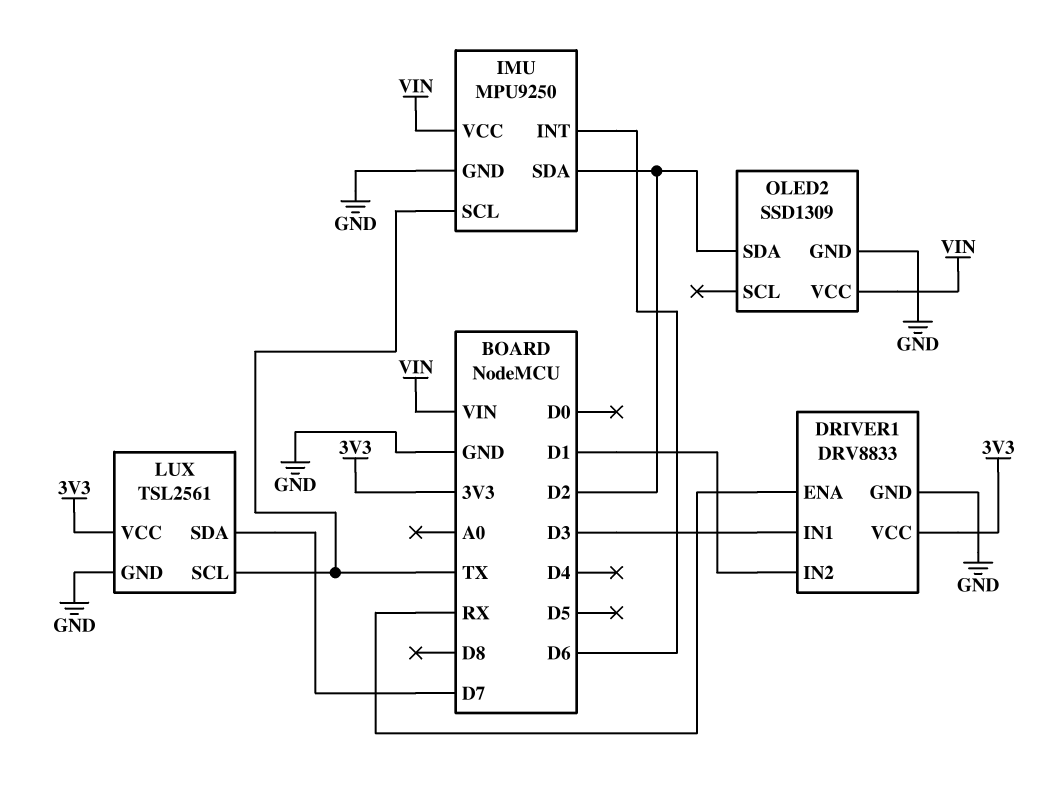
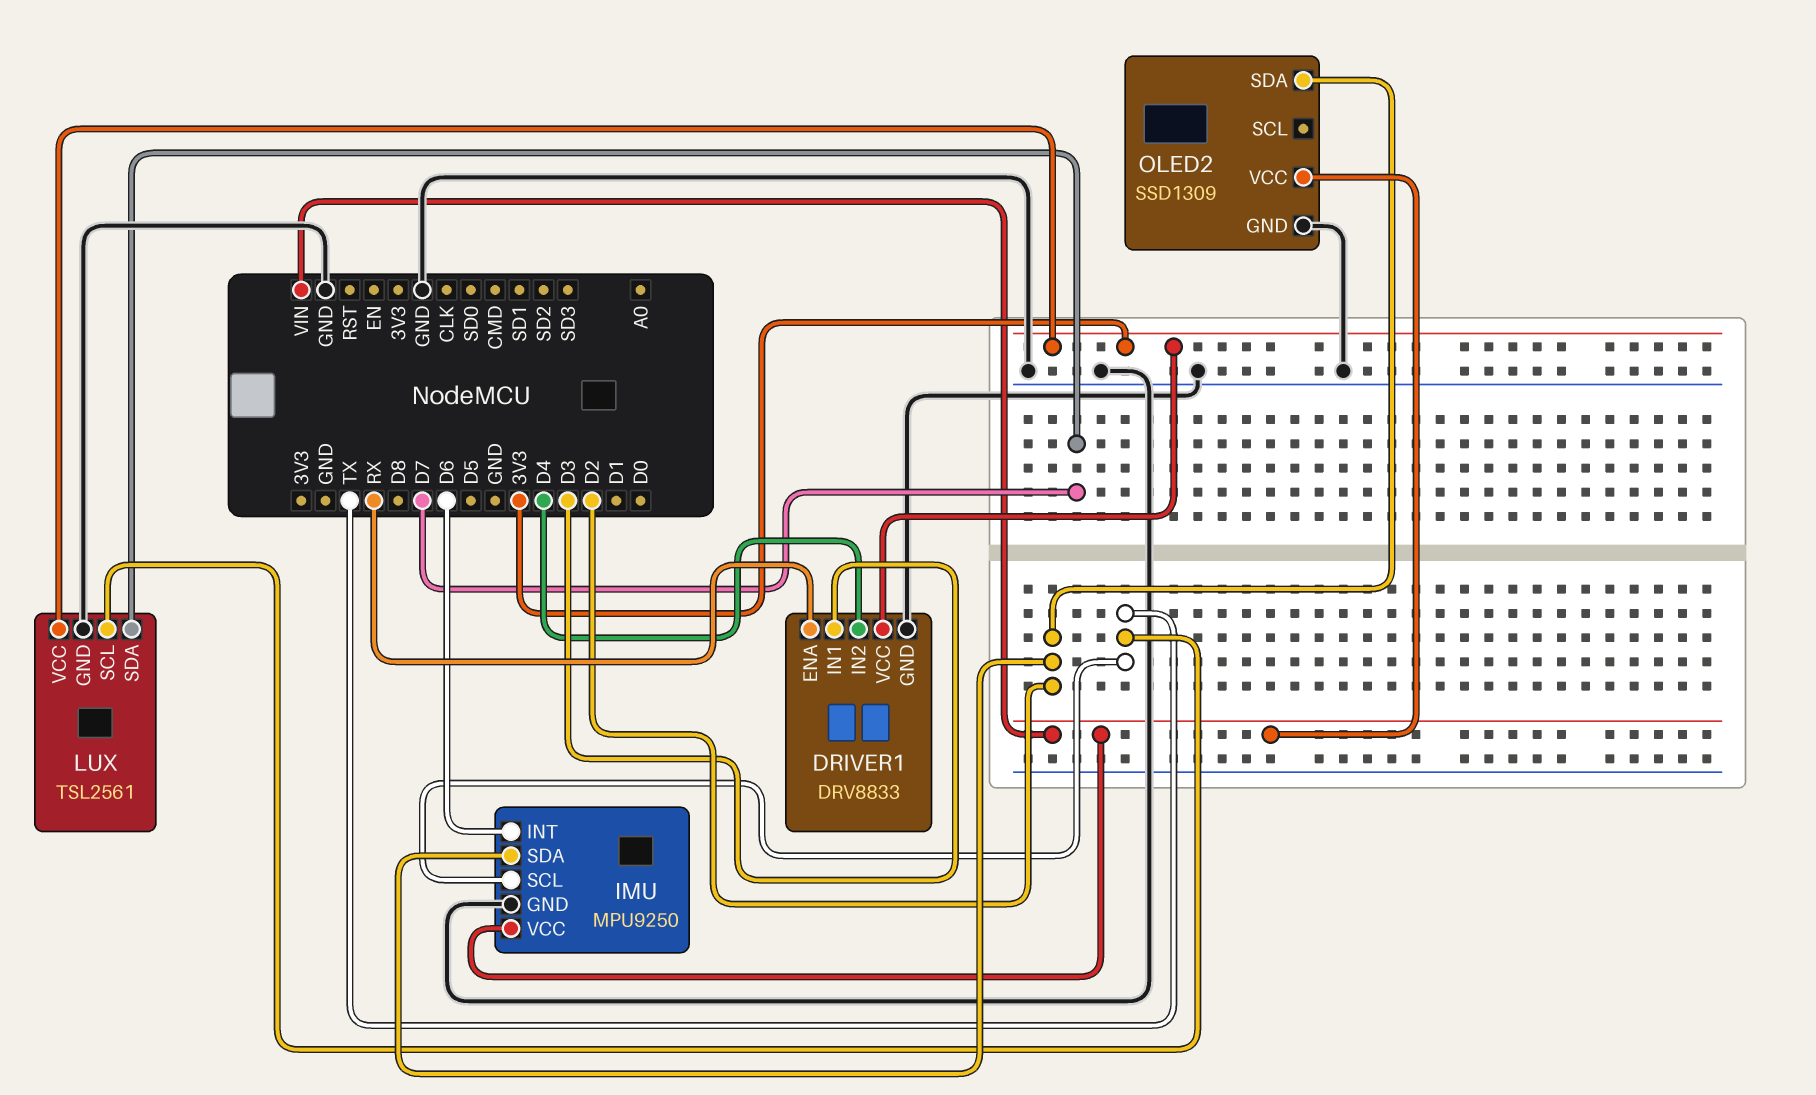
DRIVER1 pin IN2: D1 -> D4

